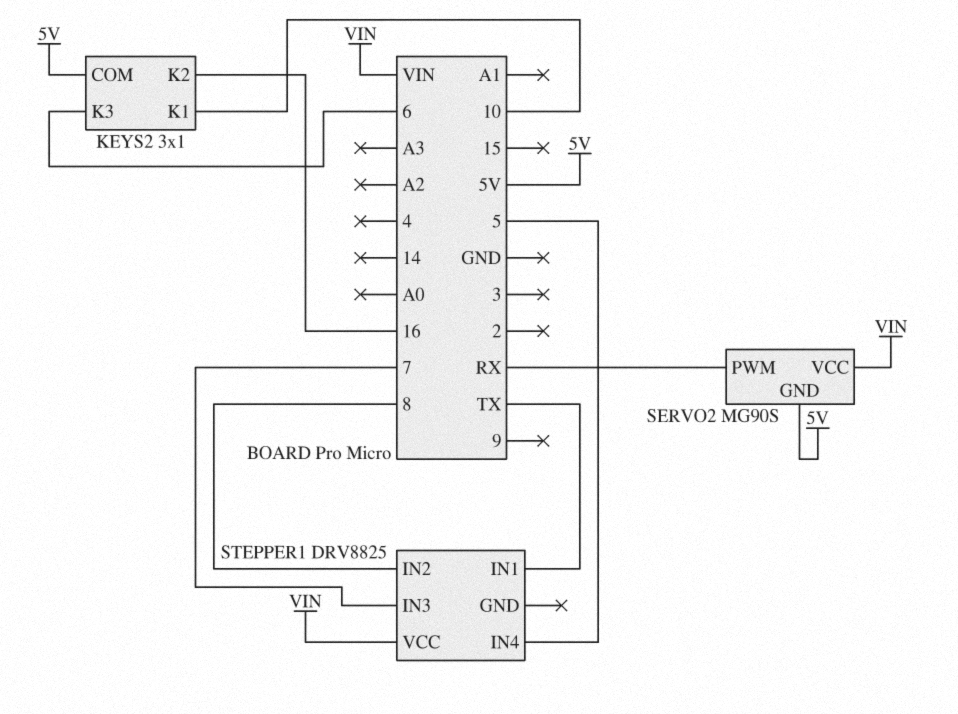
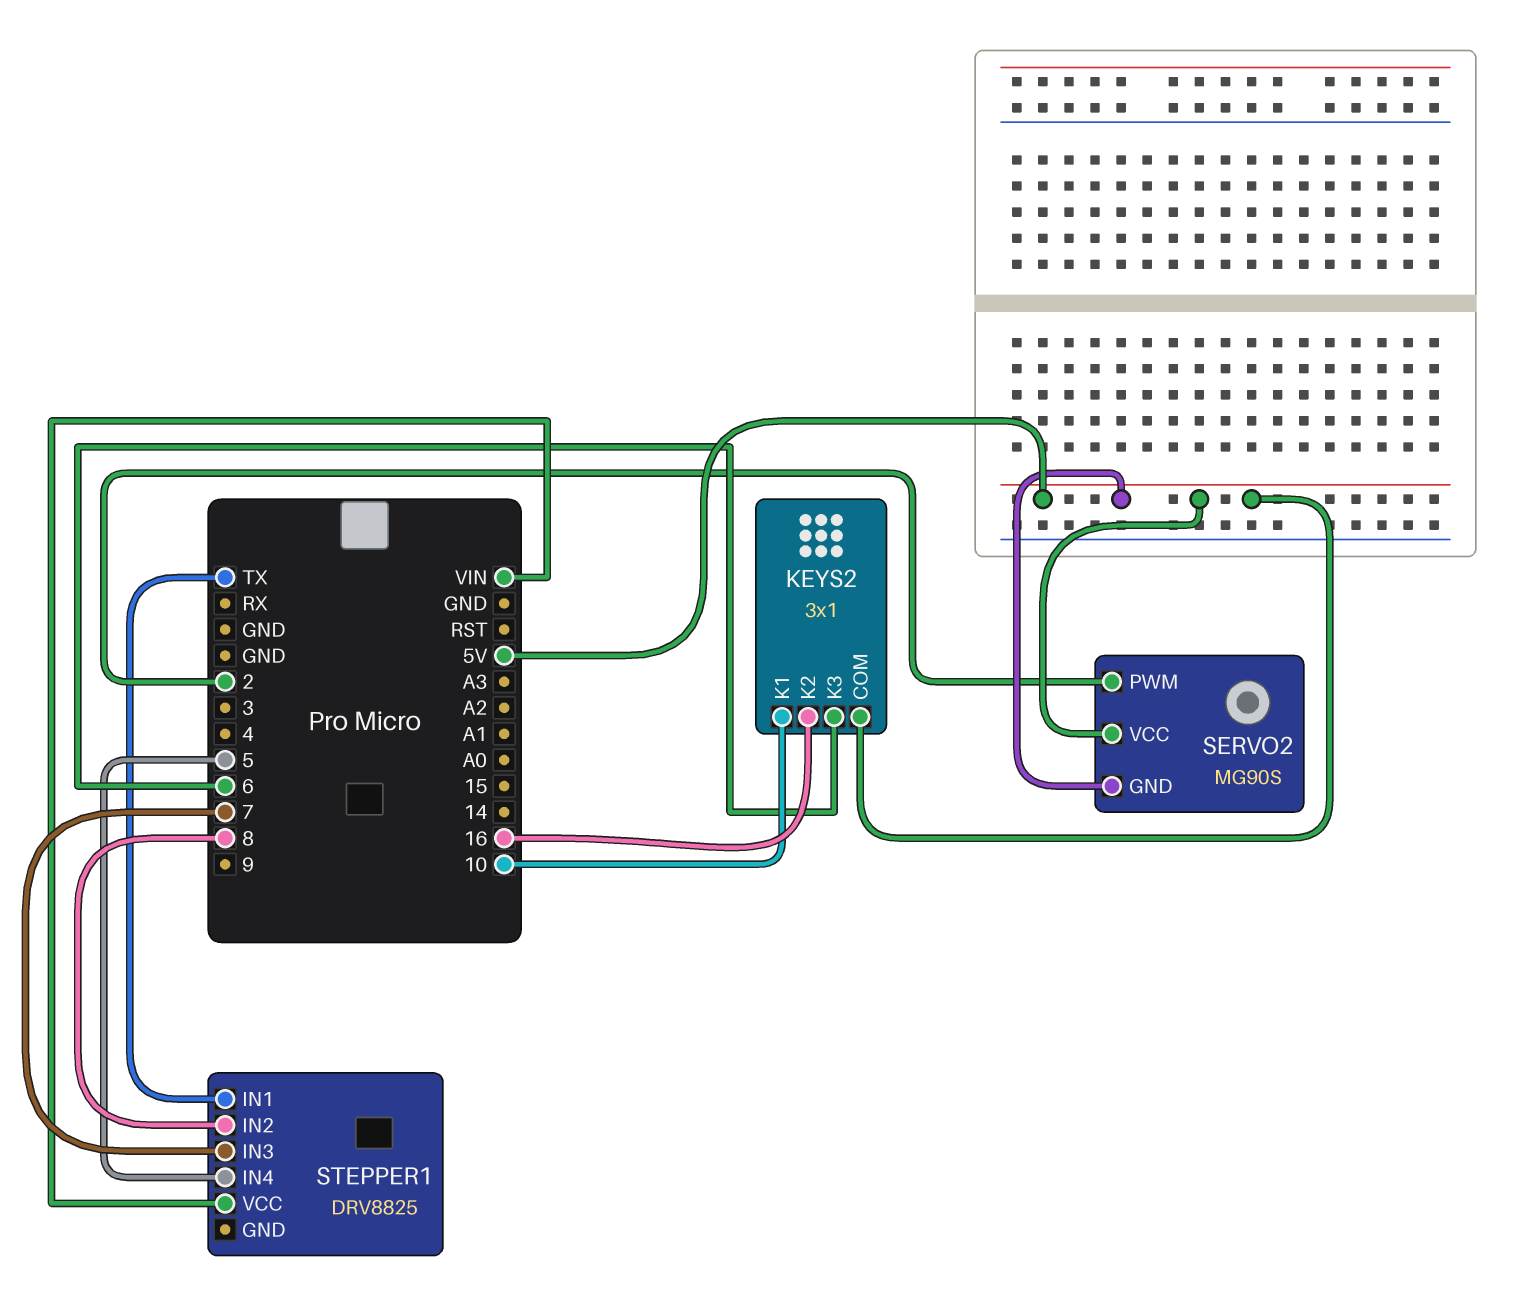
SERVO2 pin PWM: RX -> 2
SERVO2 pin VCC: VIN -> 5V

